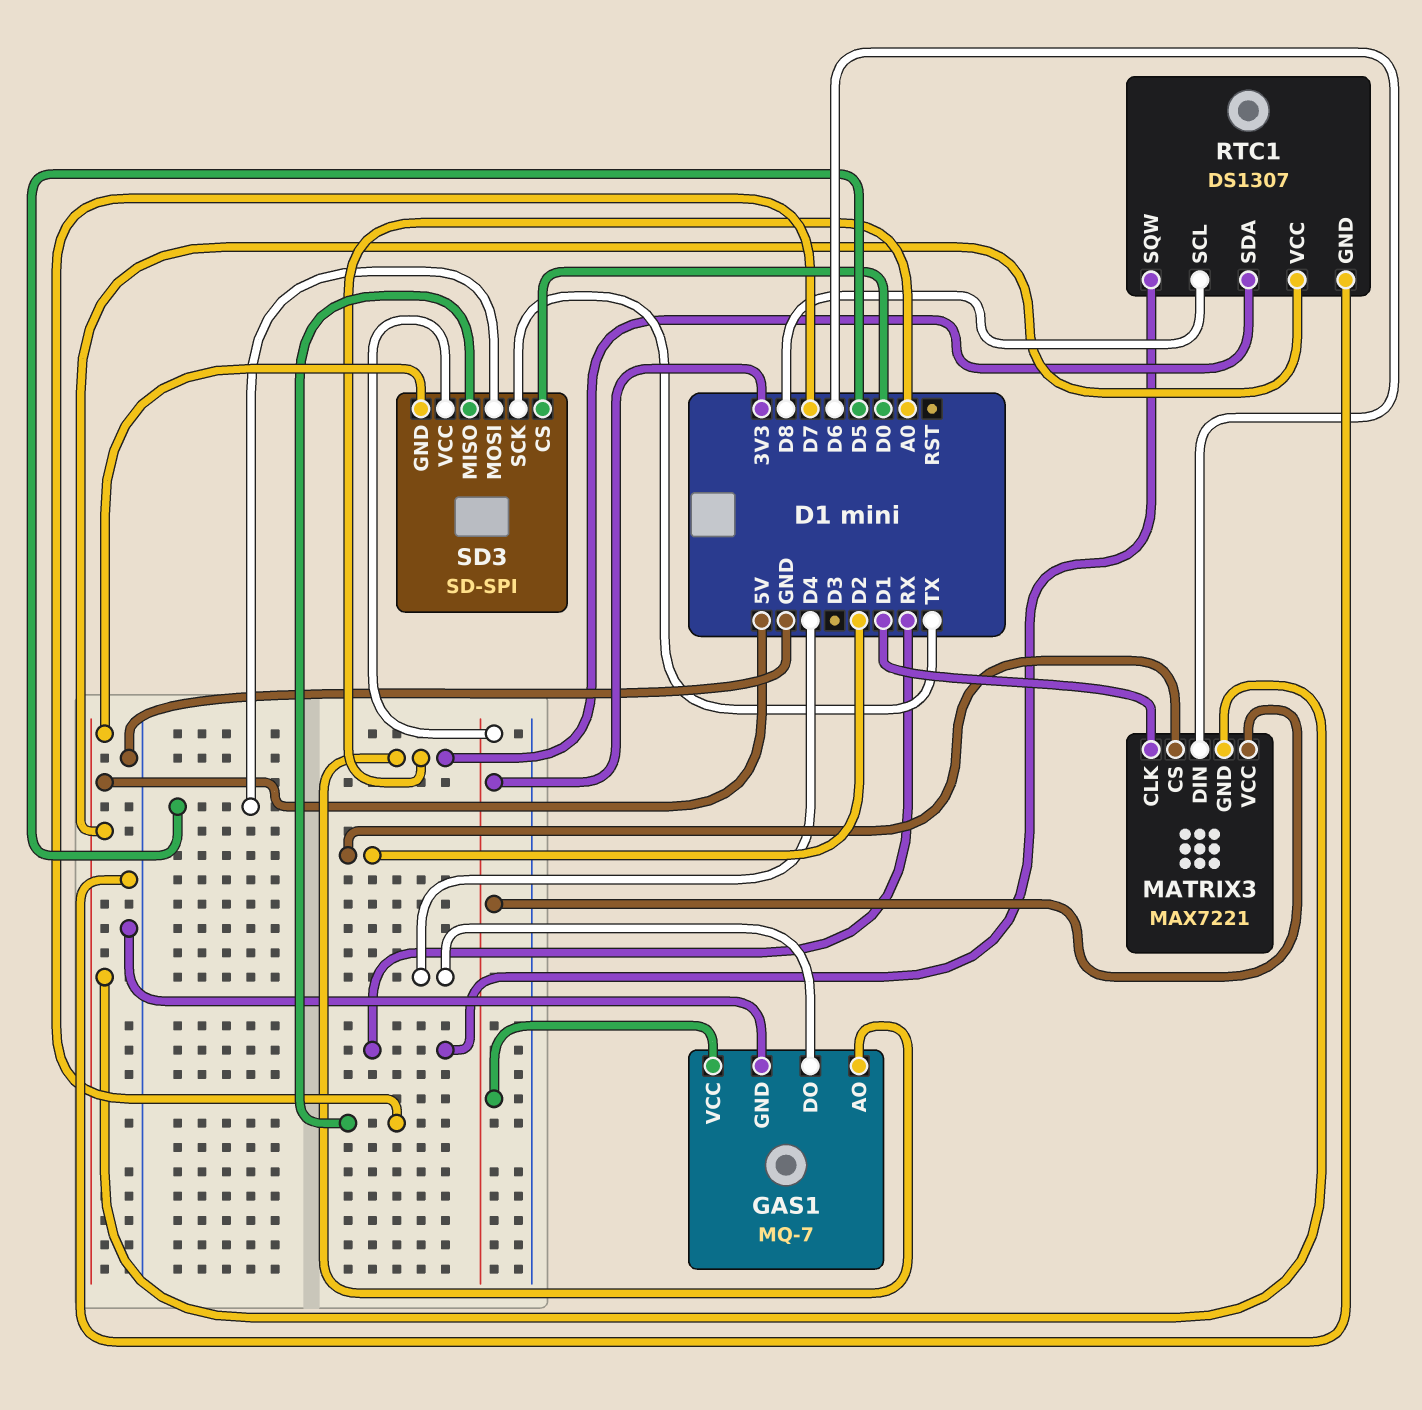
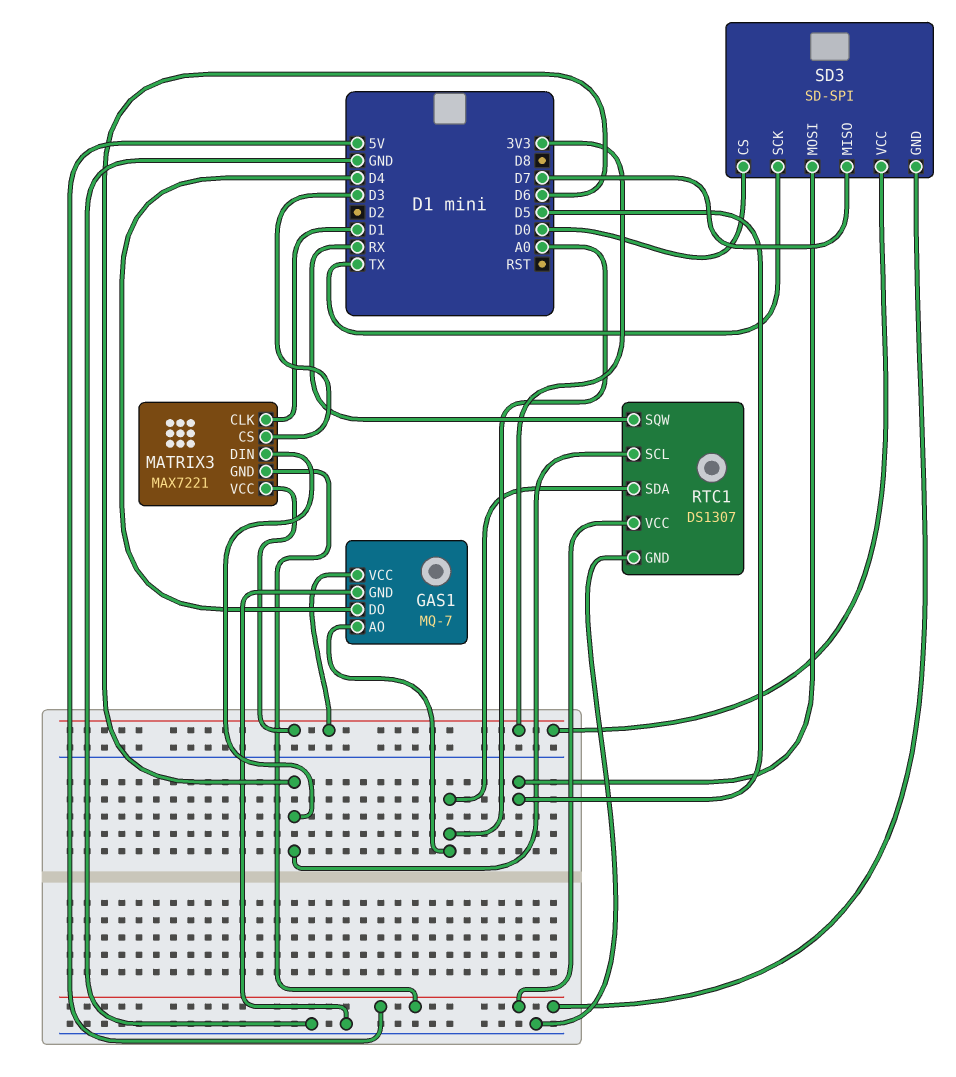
MATRIX3 pin CS: D2 -> D3
RTC1 pin SCL: D8 -> D6

